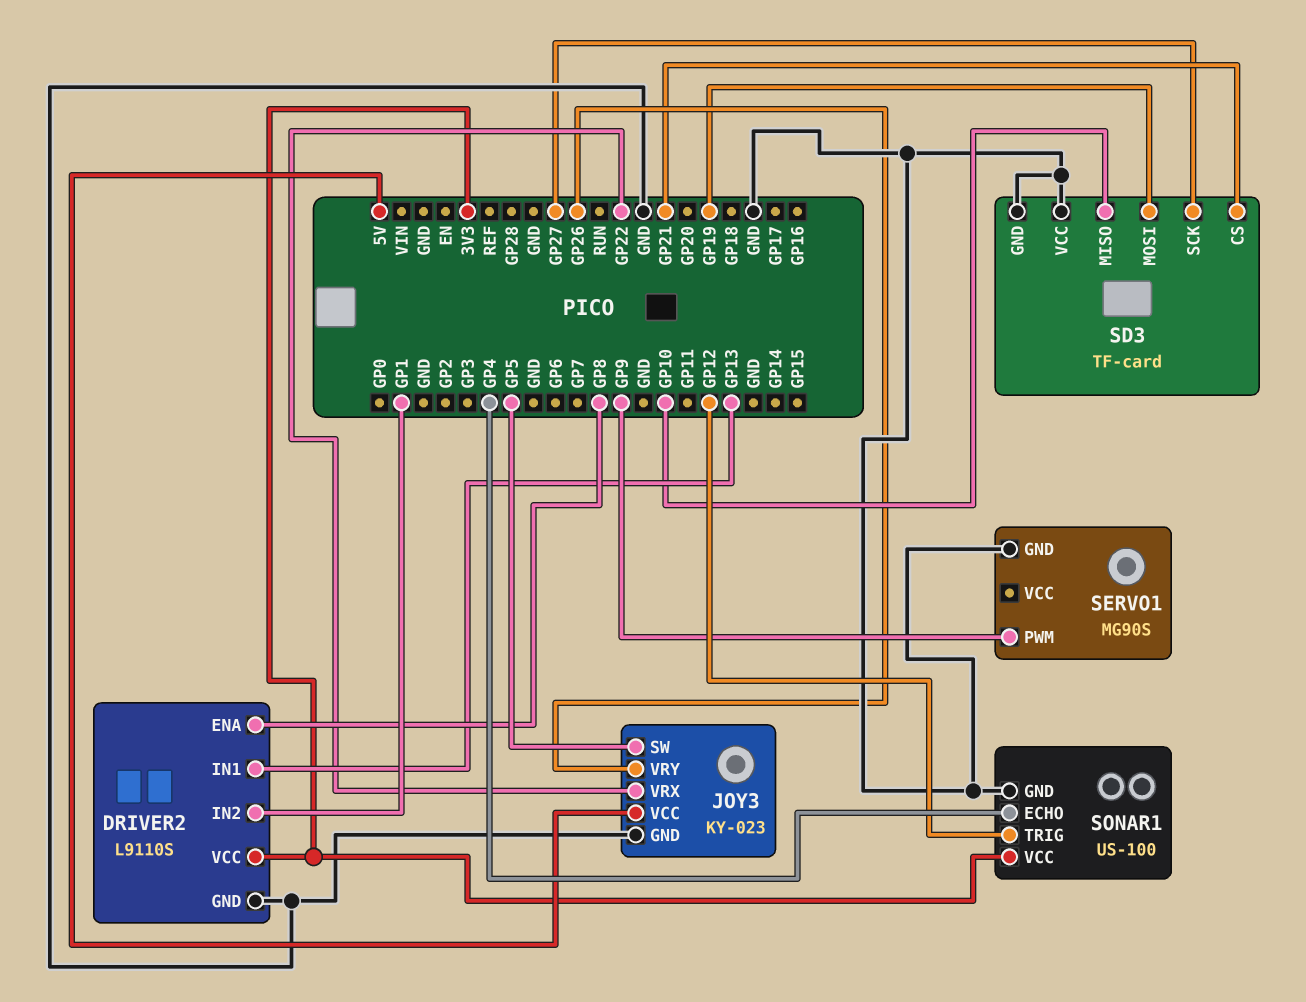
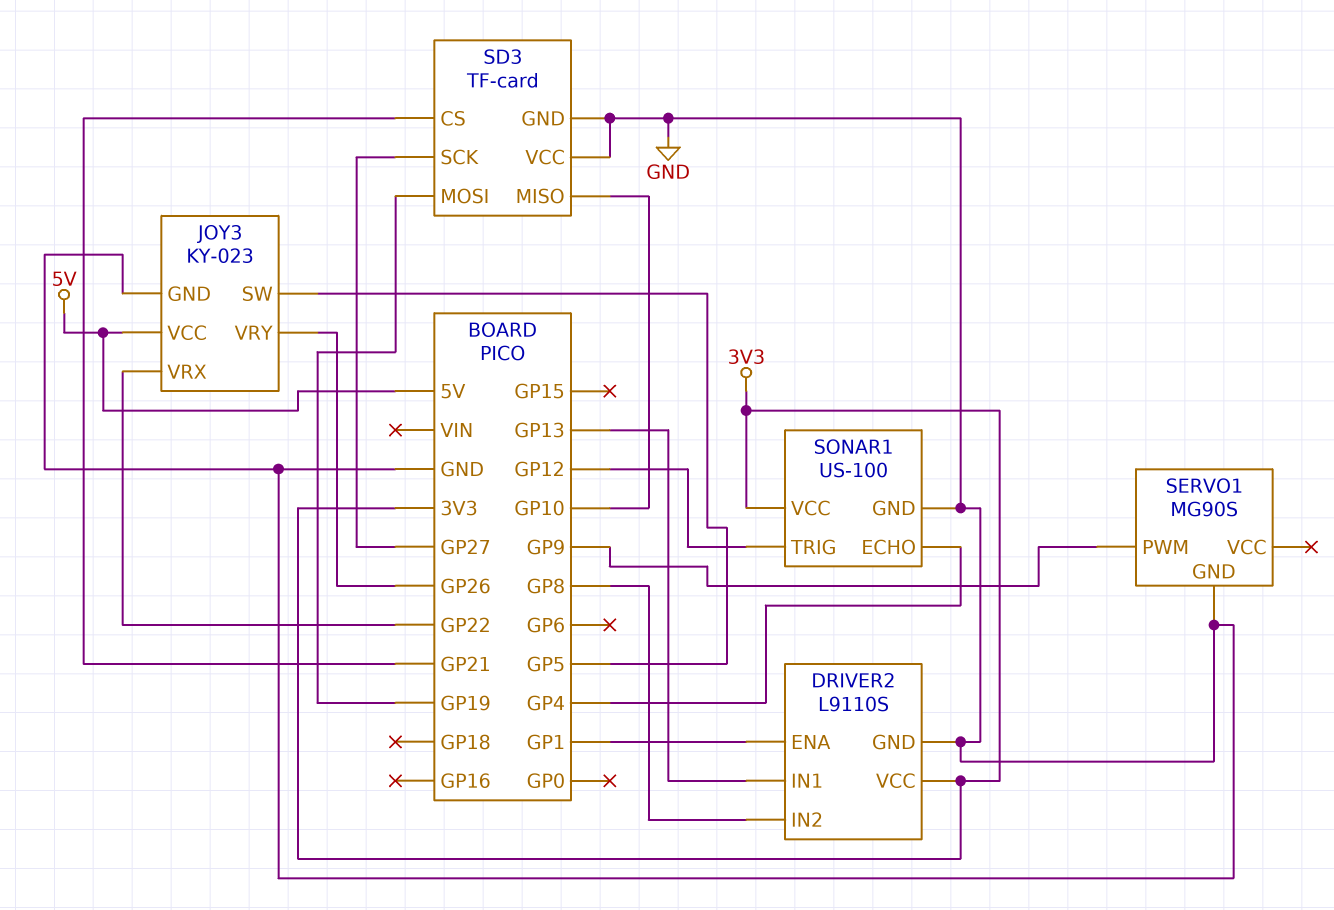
DRIVER2 pin ENA: GP8 -> GP1
DRIVER2 pin IN2: GP1 -> GP8

